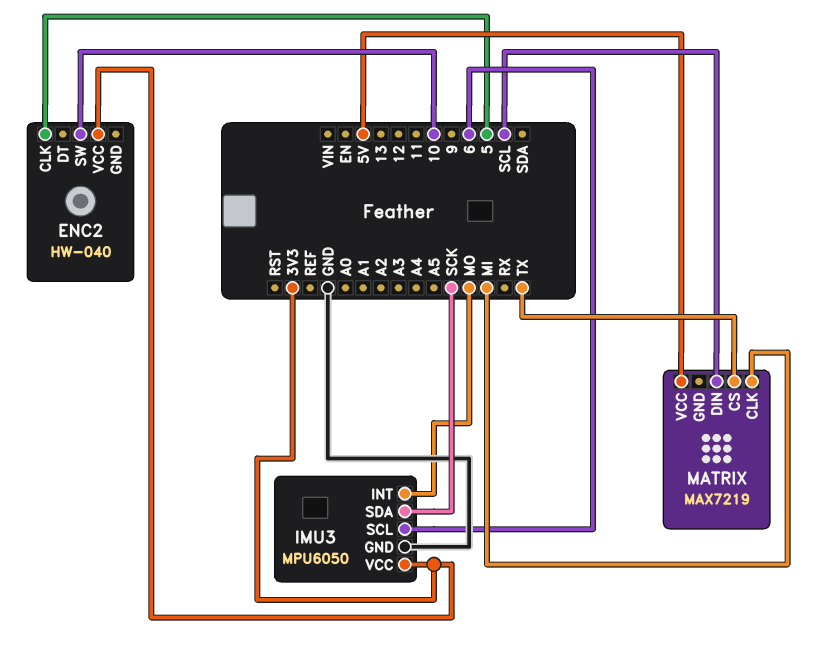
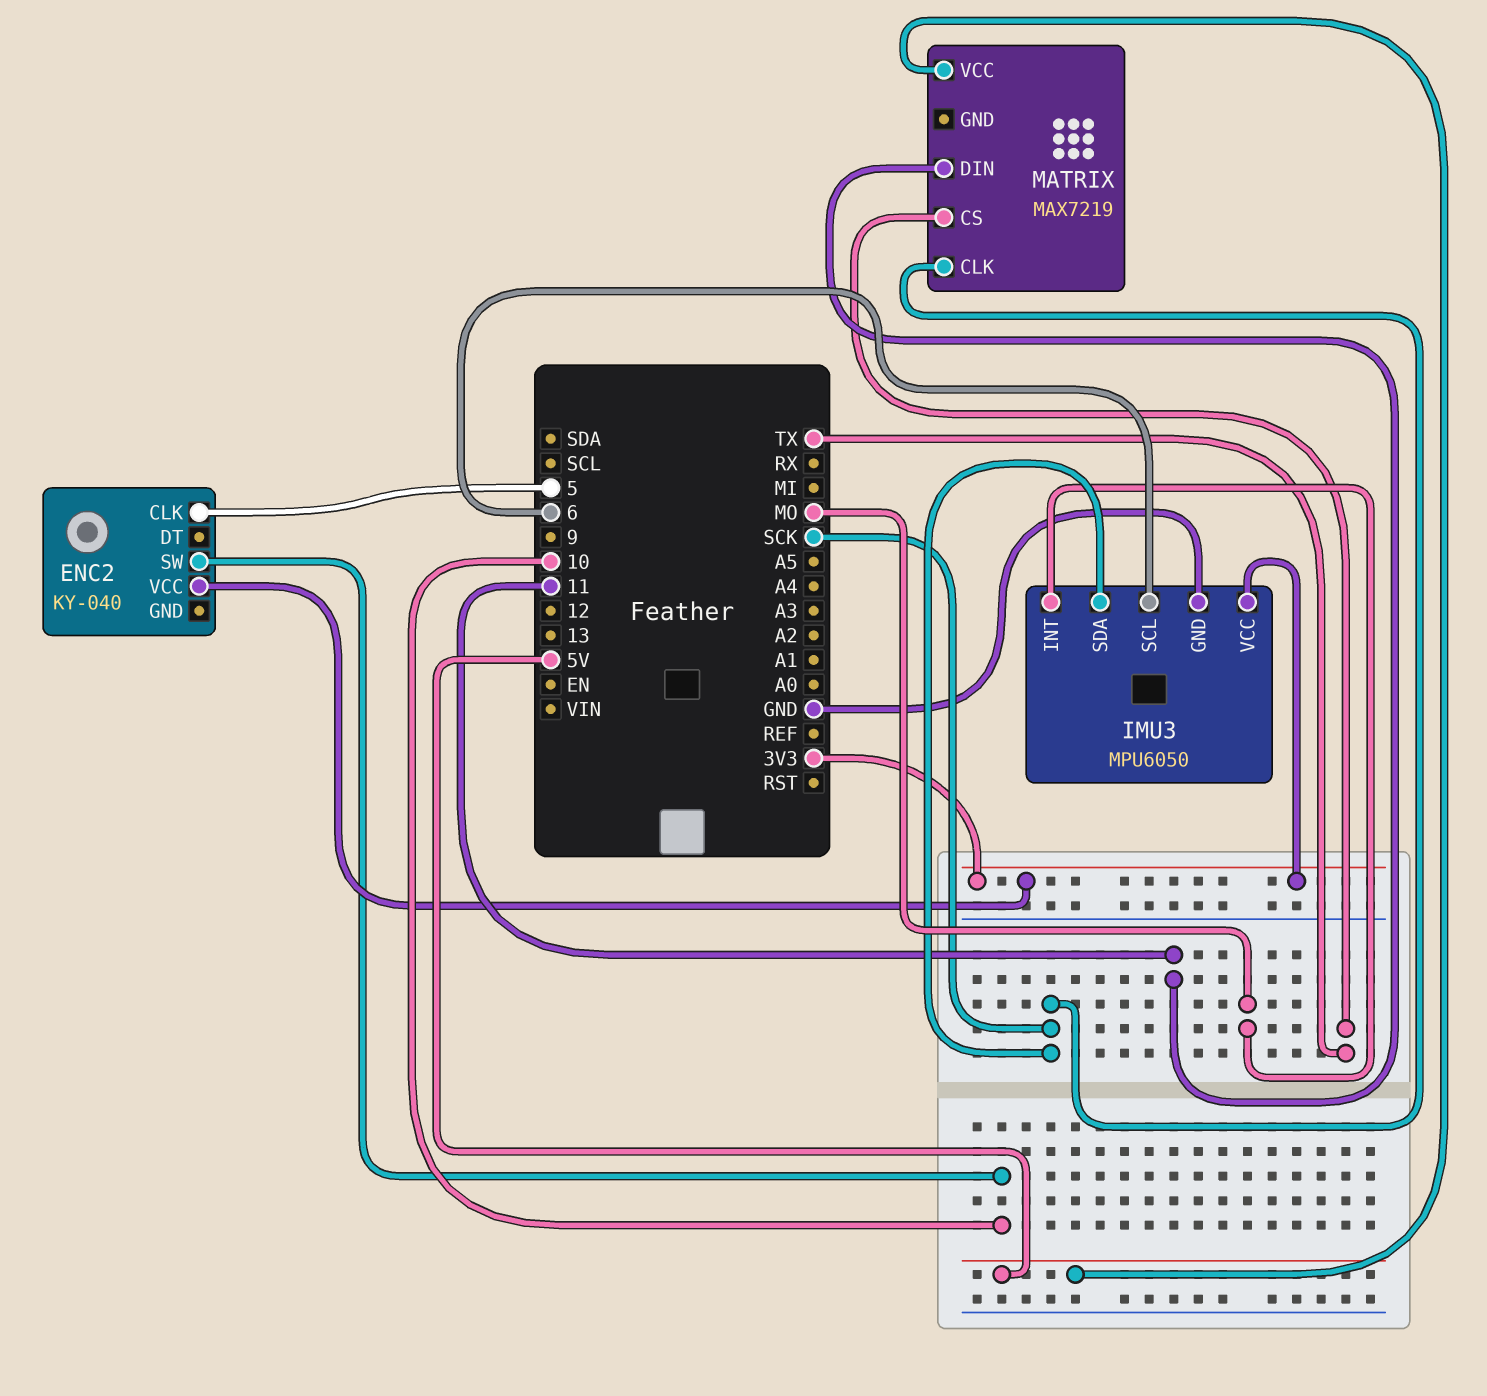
ENC2: HW-040 -> KY-040
MATRIX pin CLK: MI -> SCK
MATRIX pin DIN: SCL -> 11

